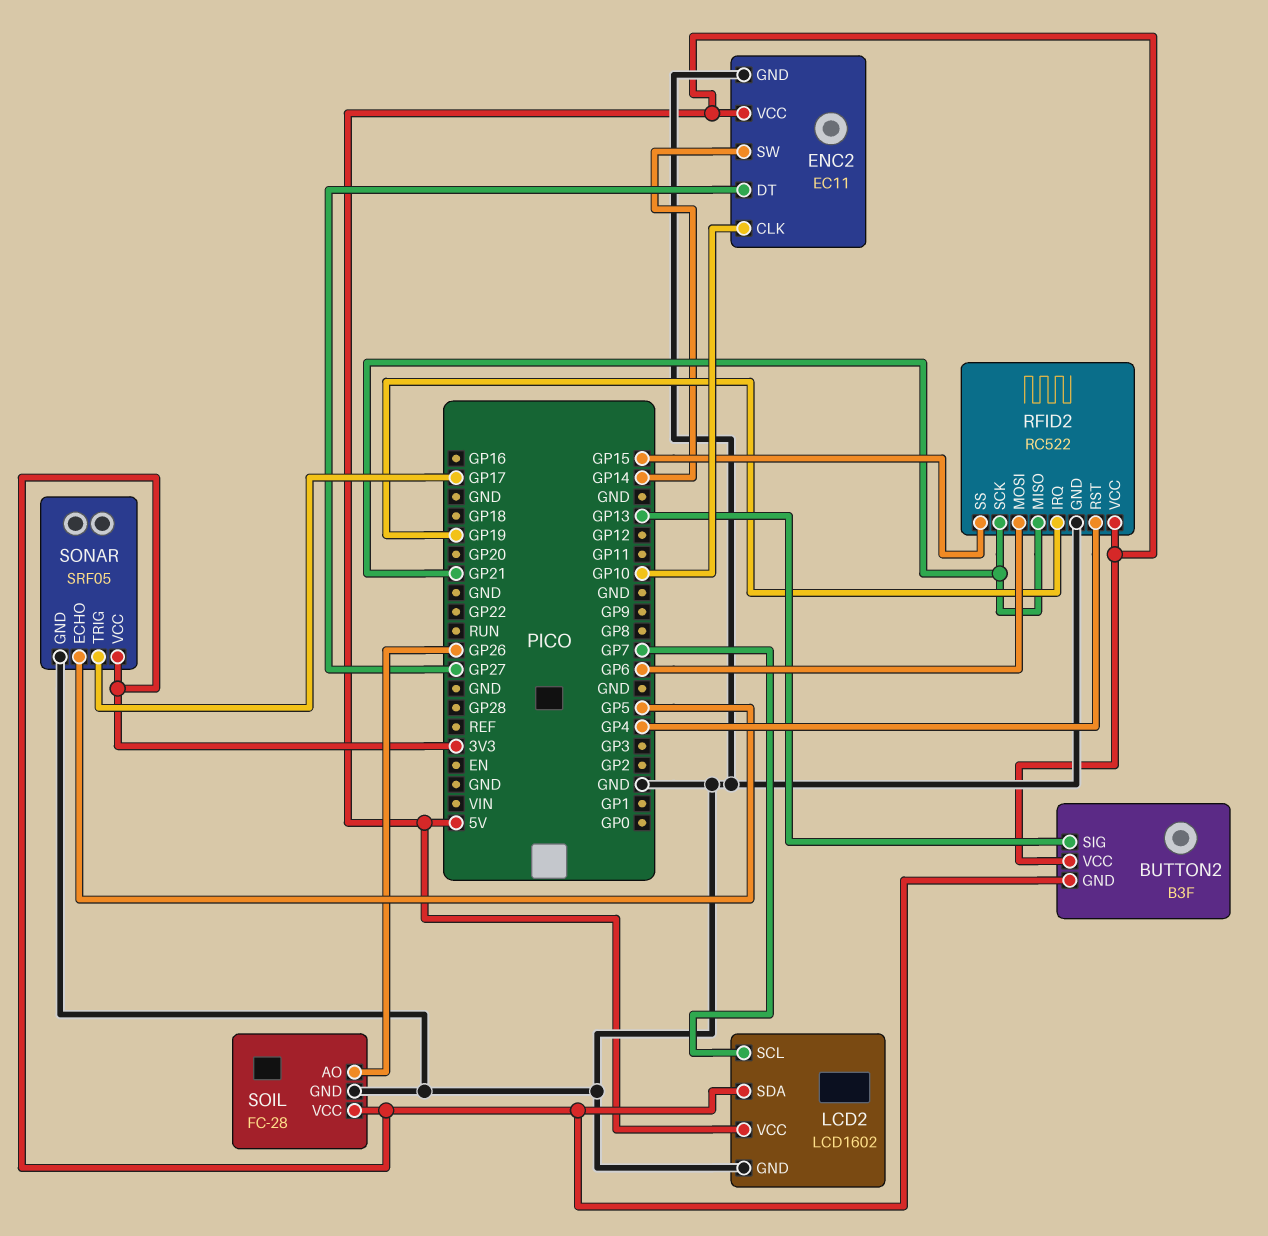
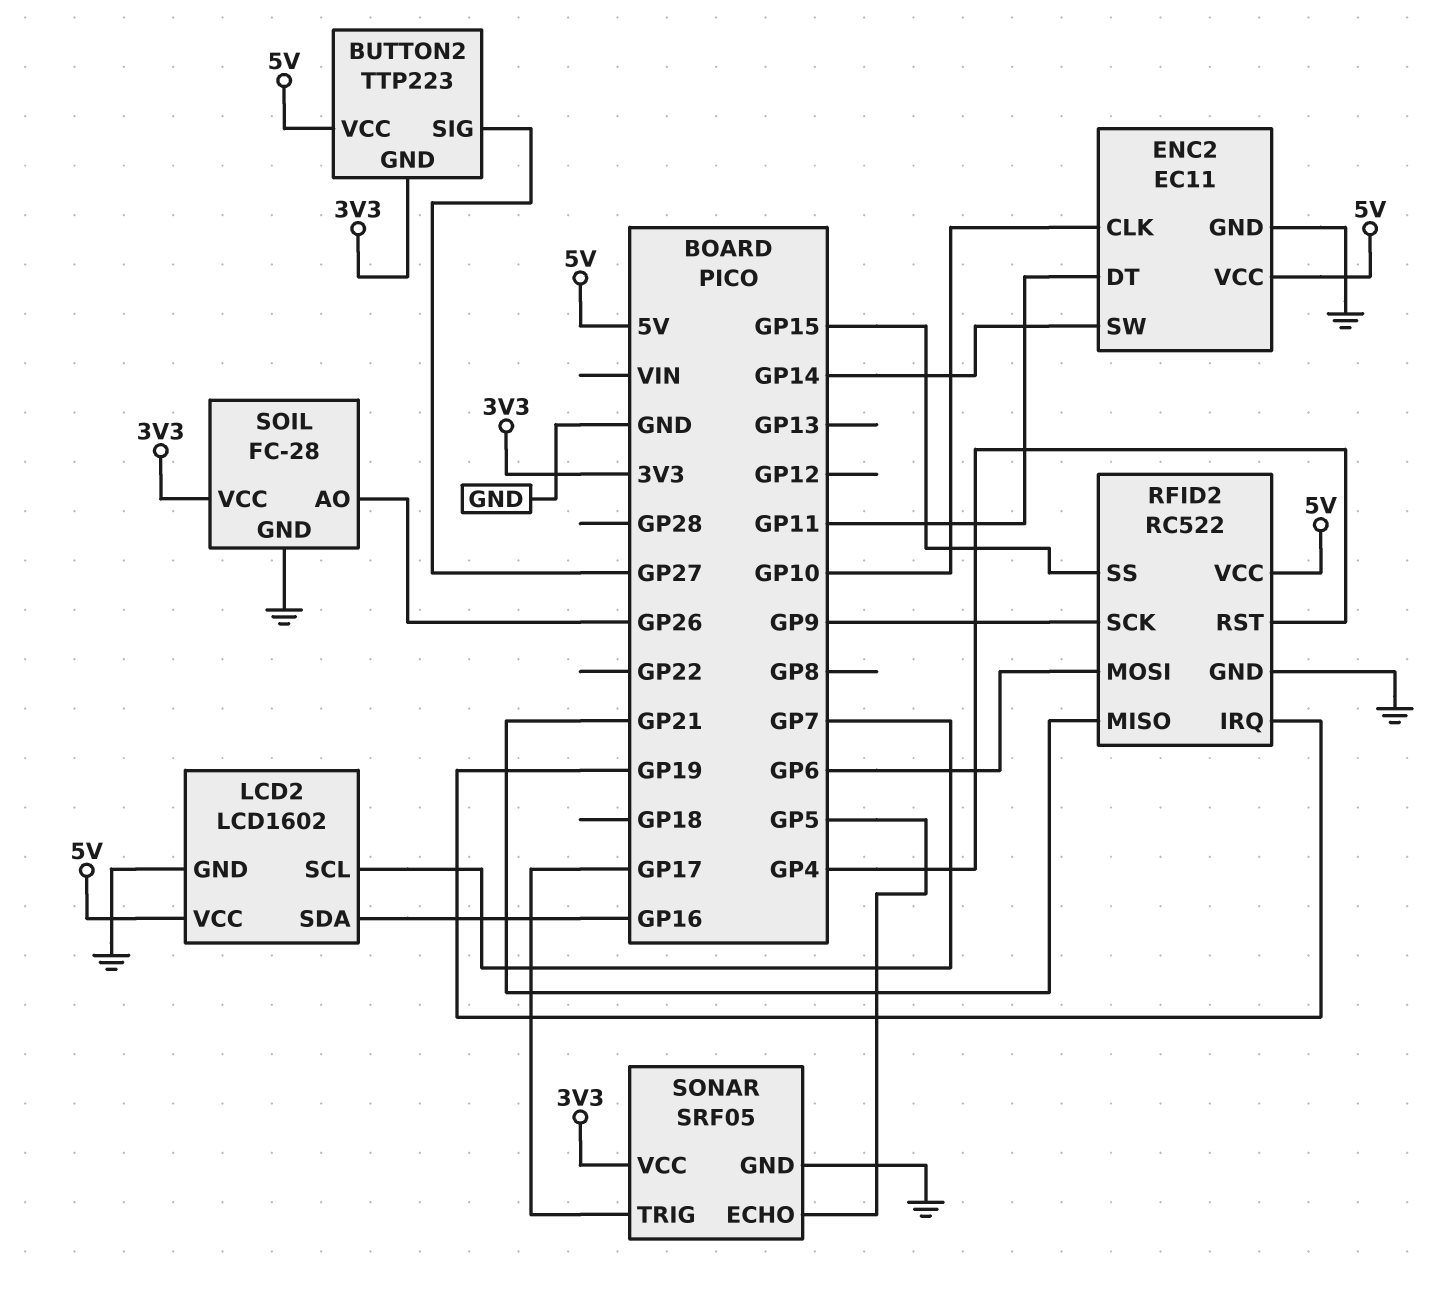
BUTTON2: B3F -> TTP223
BUTTON2 pin SIG: GP13 -> GP27
ENC2 pin DT: GP27 -> GP11
LCD2 pin SDA: 3V3 -> GP16
RFID2 pin SCK: GP21 -> GP9

